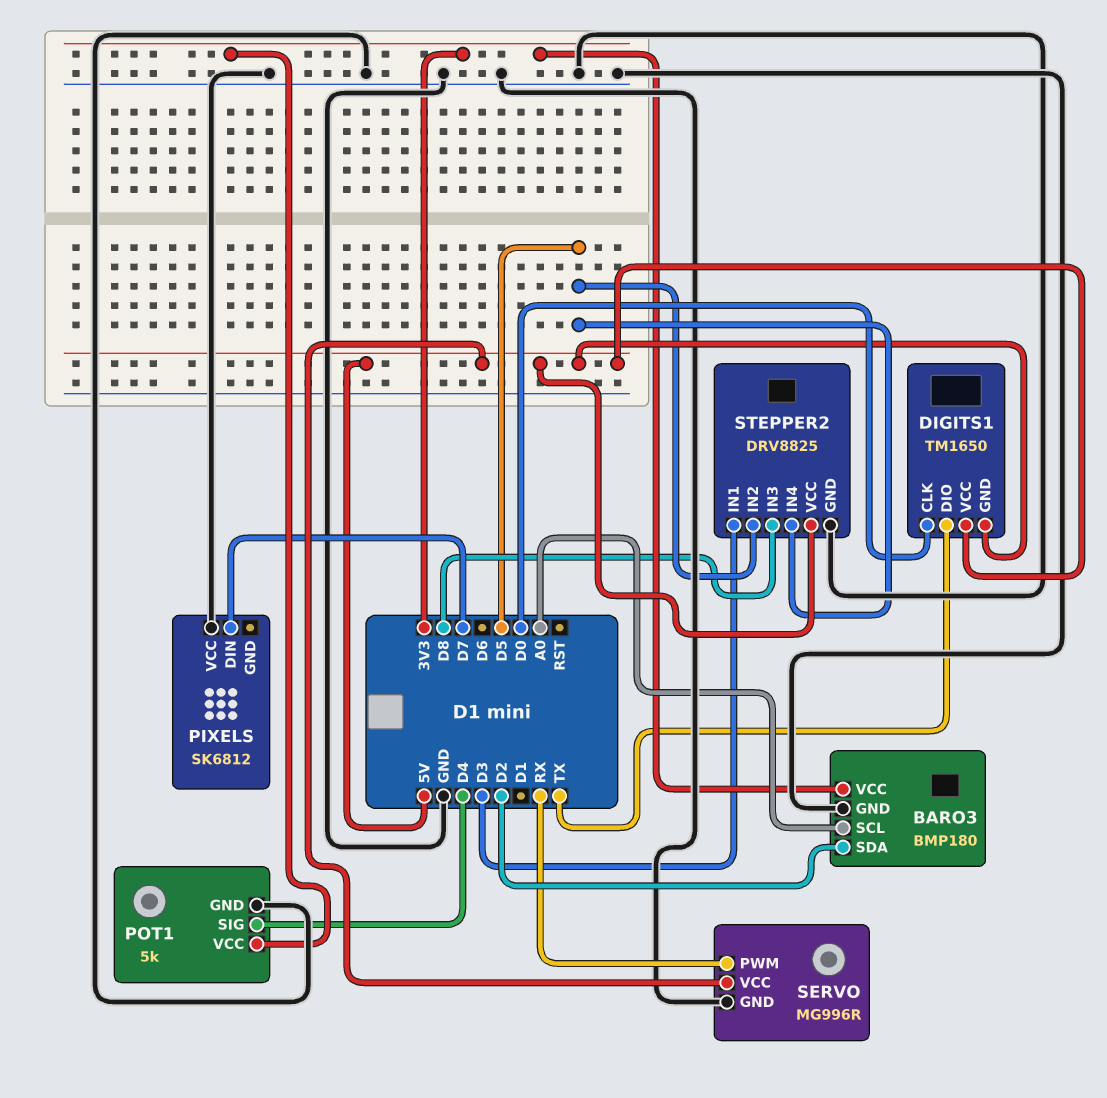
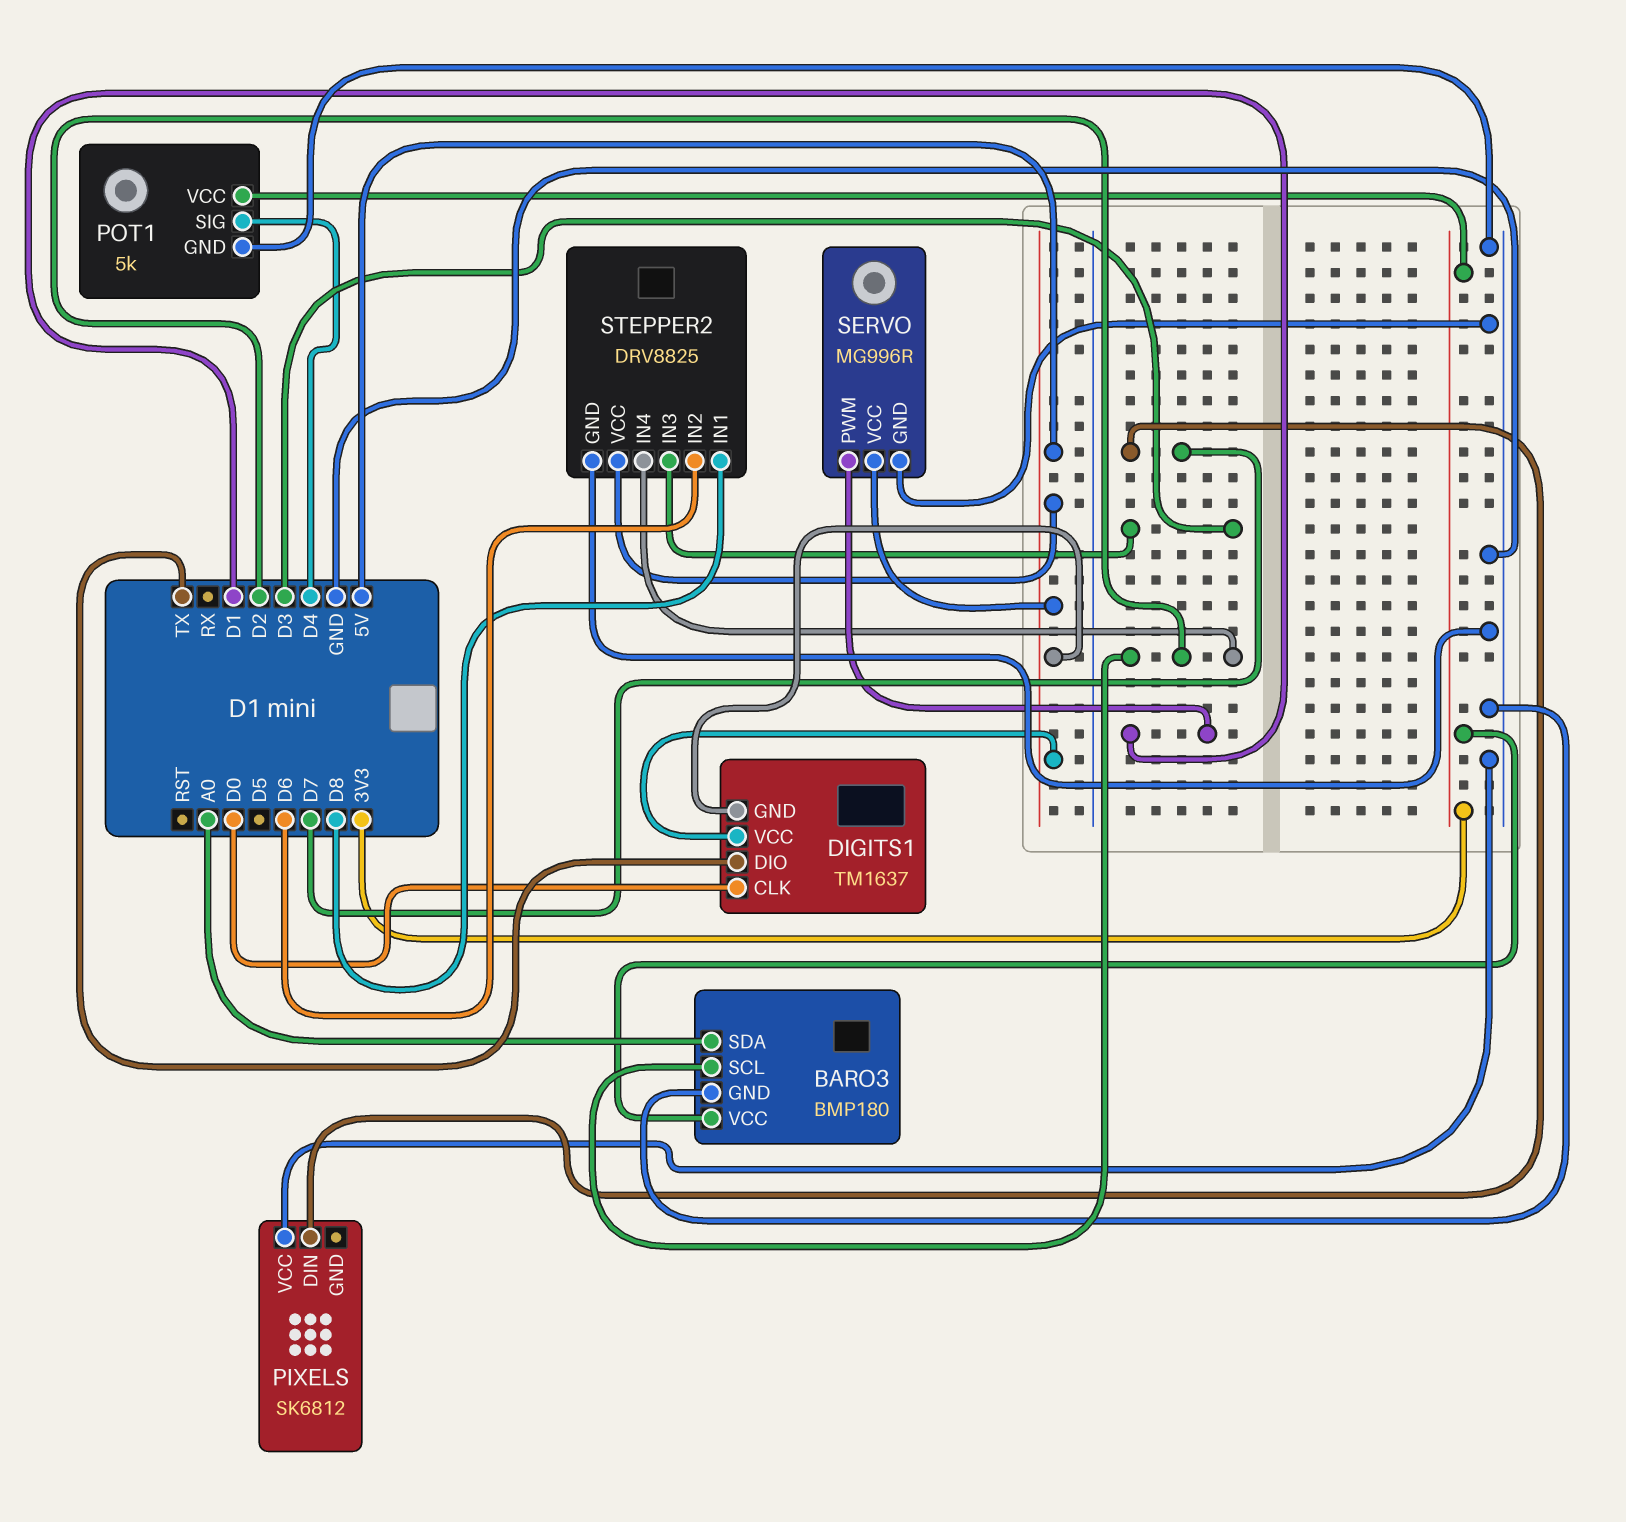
BARO3 pin SCL: A0 -> D2
BARO3 pin SDA: D2 -> A0
DIGITS1: TM1650 -> TM1637
SERVO pin PWM: RX -> D1
STEPPER2 pin IN1: D3 -> D8
STEPPER2 pin IN2: D5 -> D6
STEPPER2 pin IN3: D8 -> D3
STEPPER2 pin IN4: D5 -> D2

